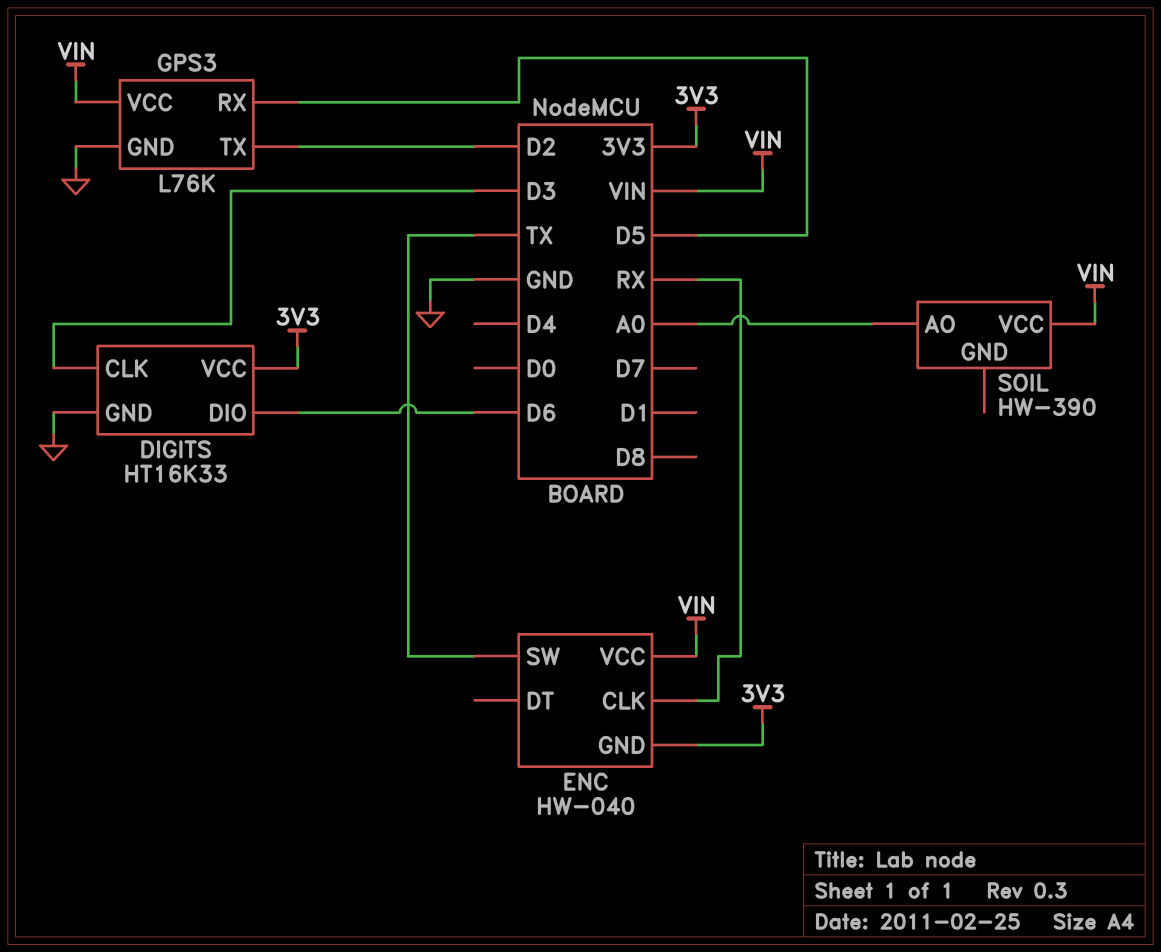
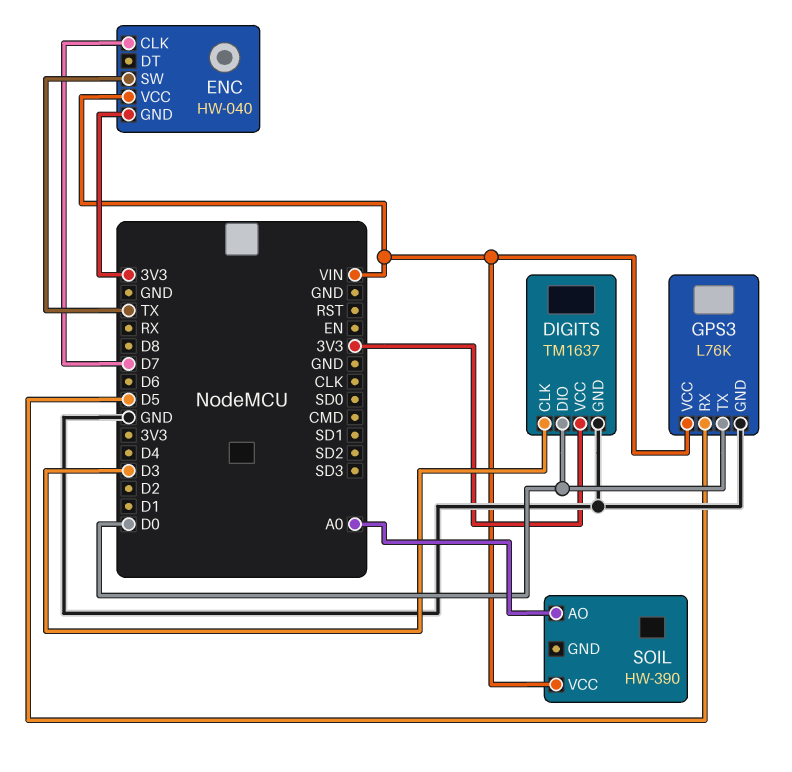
DIGITS: HT16K33 -> TM1637
DIGITS pin DIO: D6 -> D0
ENC pin CLK: RX -> D7
GPS3 pin TX: D2 -> D0

